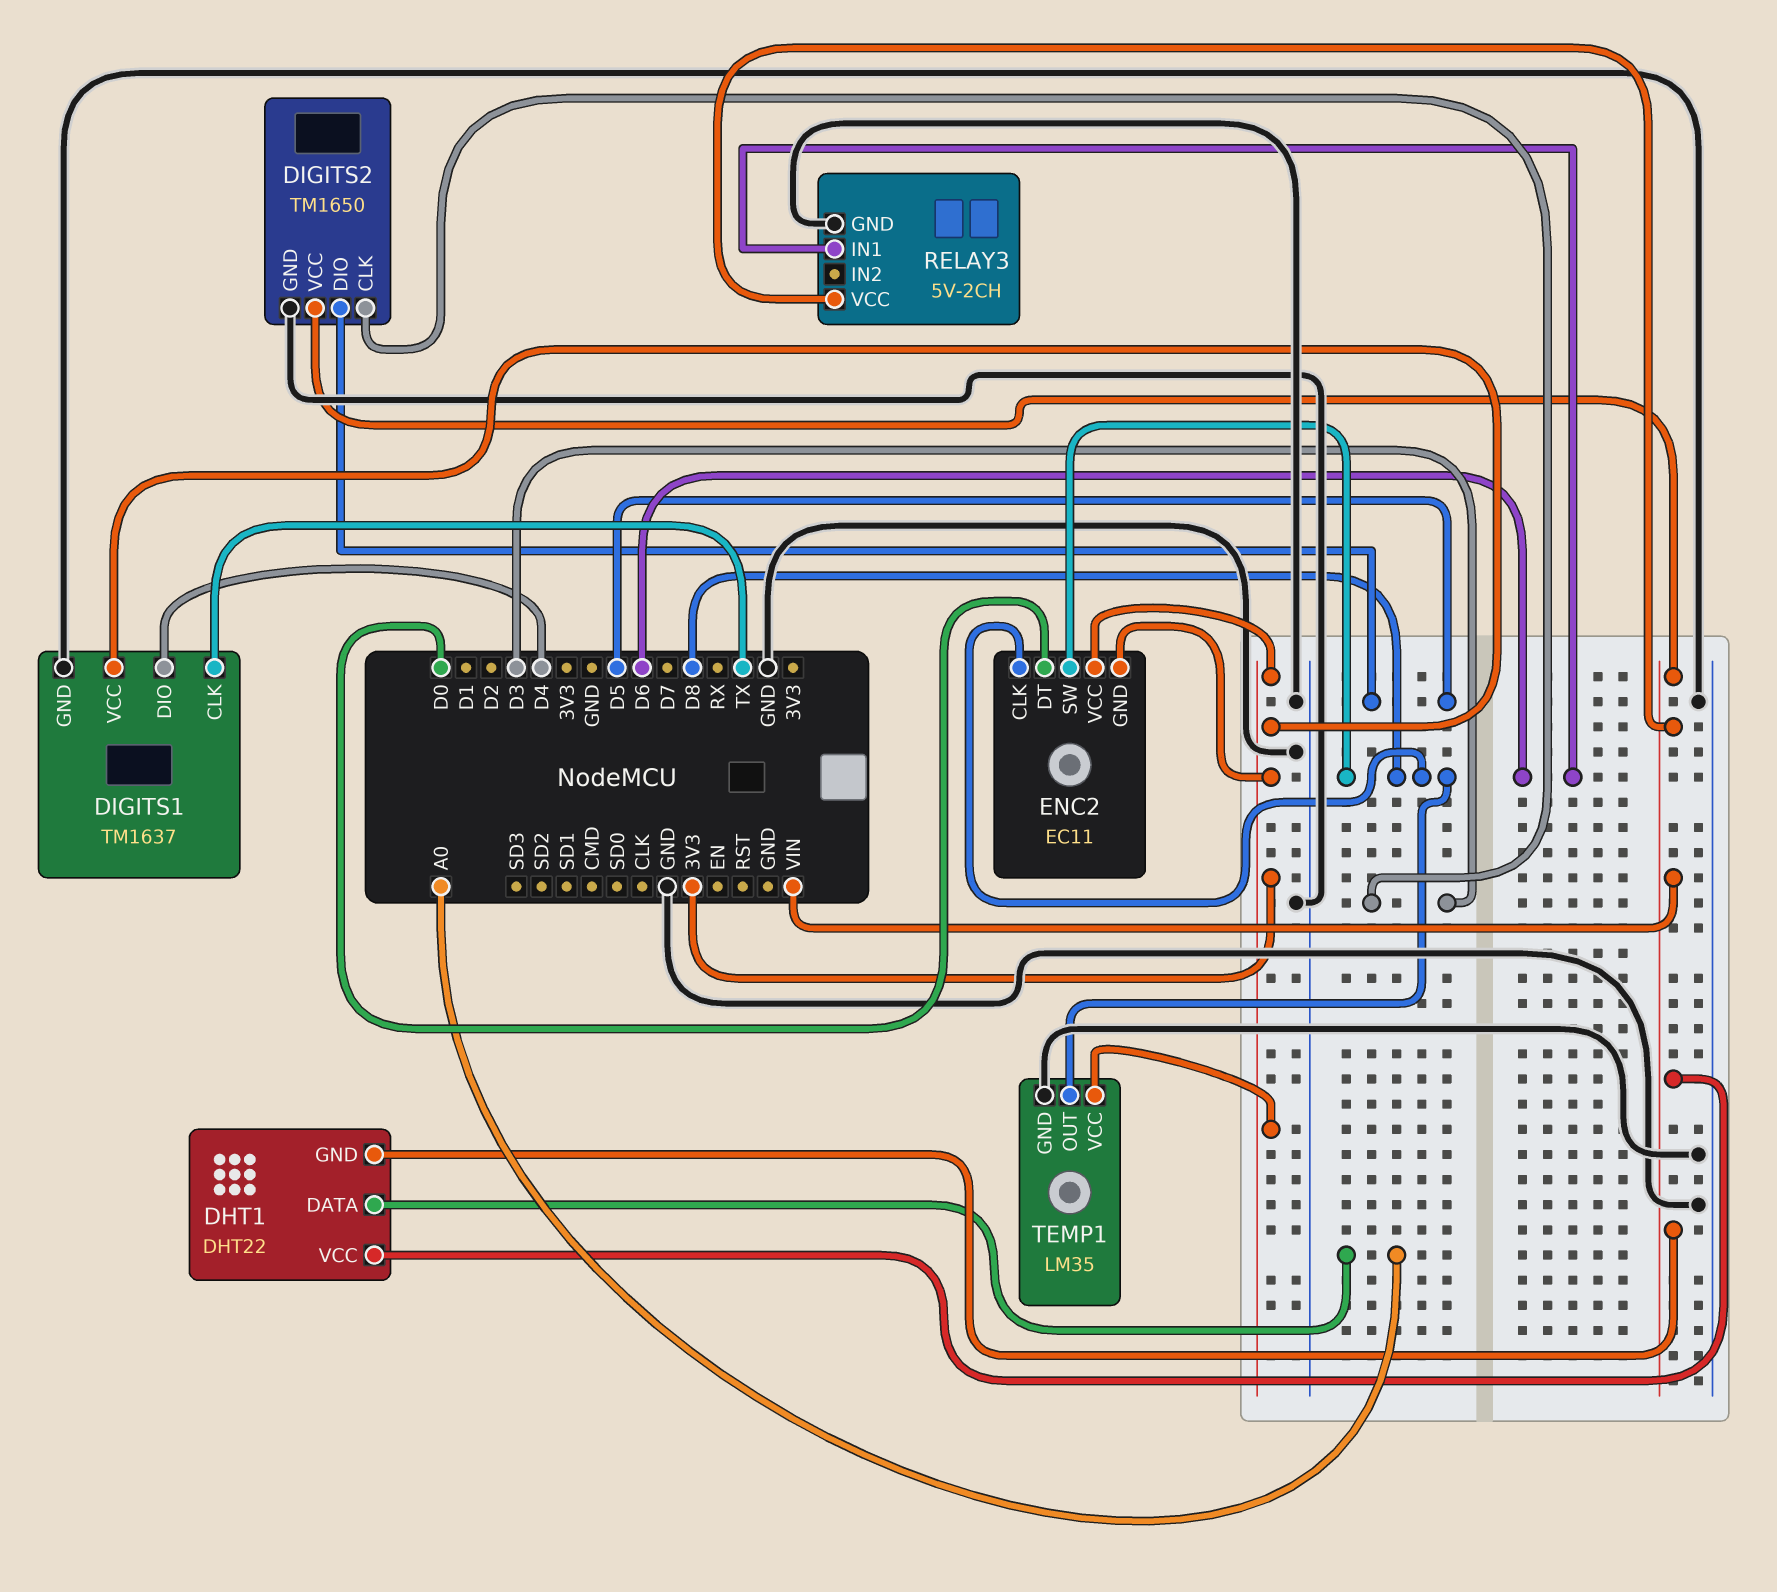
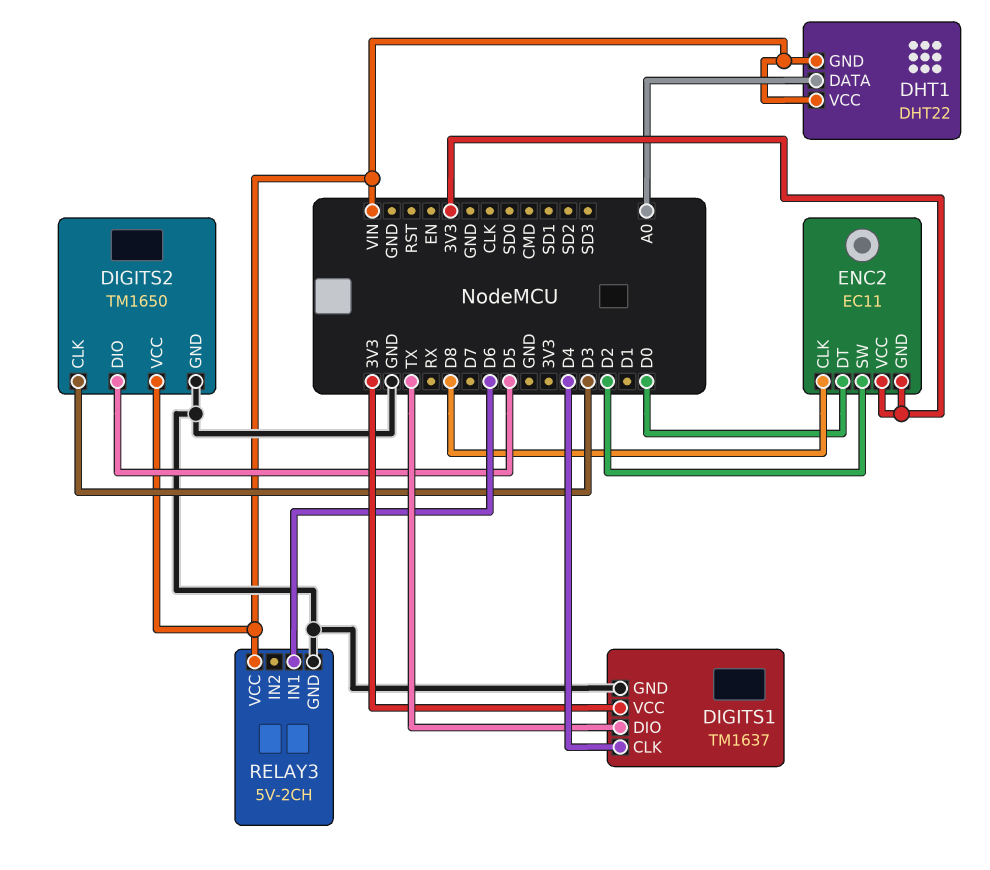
DIGITS1 pin CLK: TX -> D4
DIGITS1 pin DIO: D4 -> TX
ENC2 pin SW: D8 -> D2
TEMP1: LM35 -> none
TEMP1 pin GND: GND -> none
TEMP1 pin OUT: D8 -> none
TEMP1 pin VCC: 3V3 -> none

